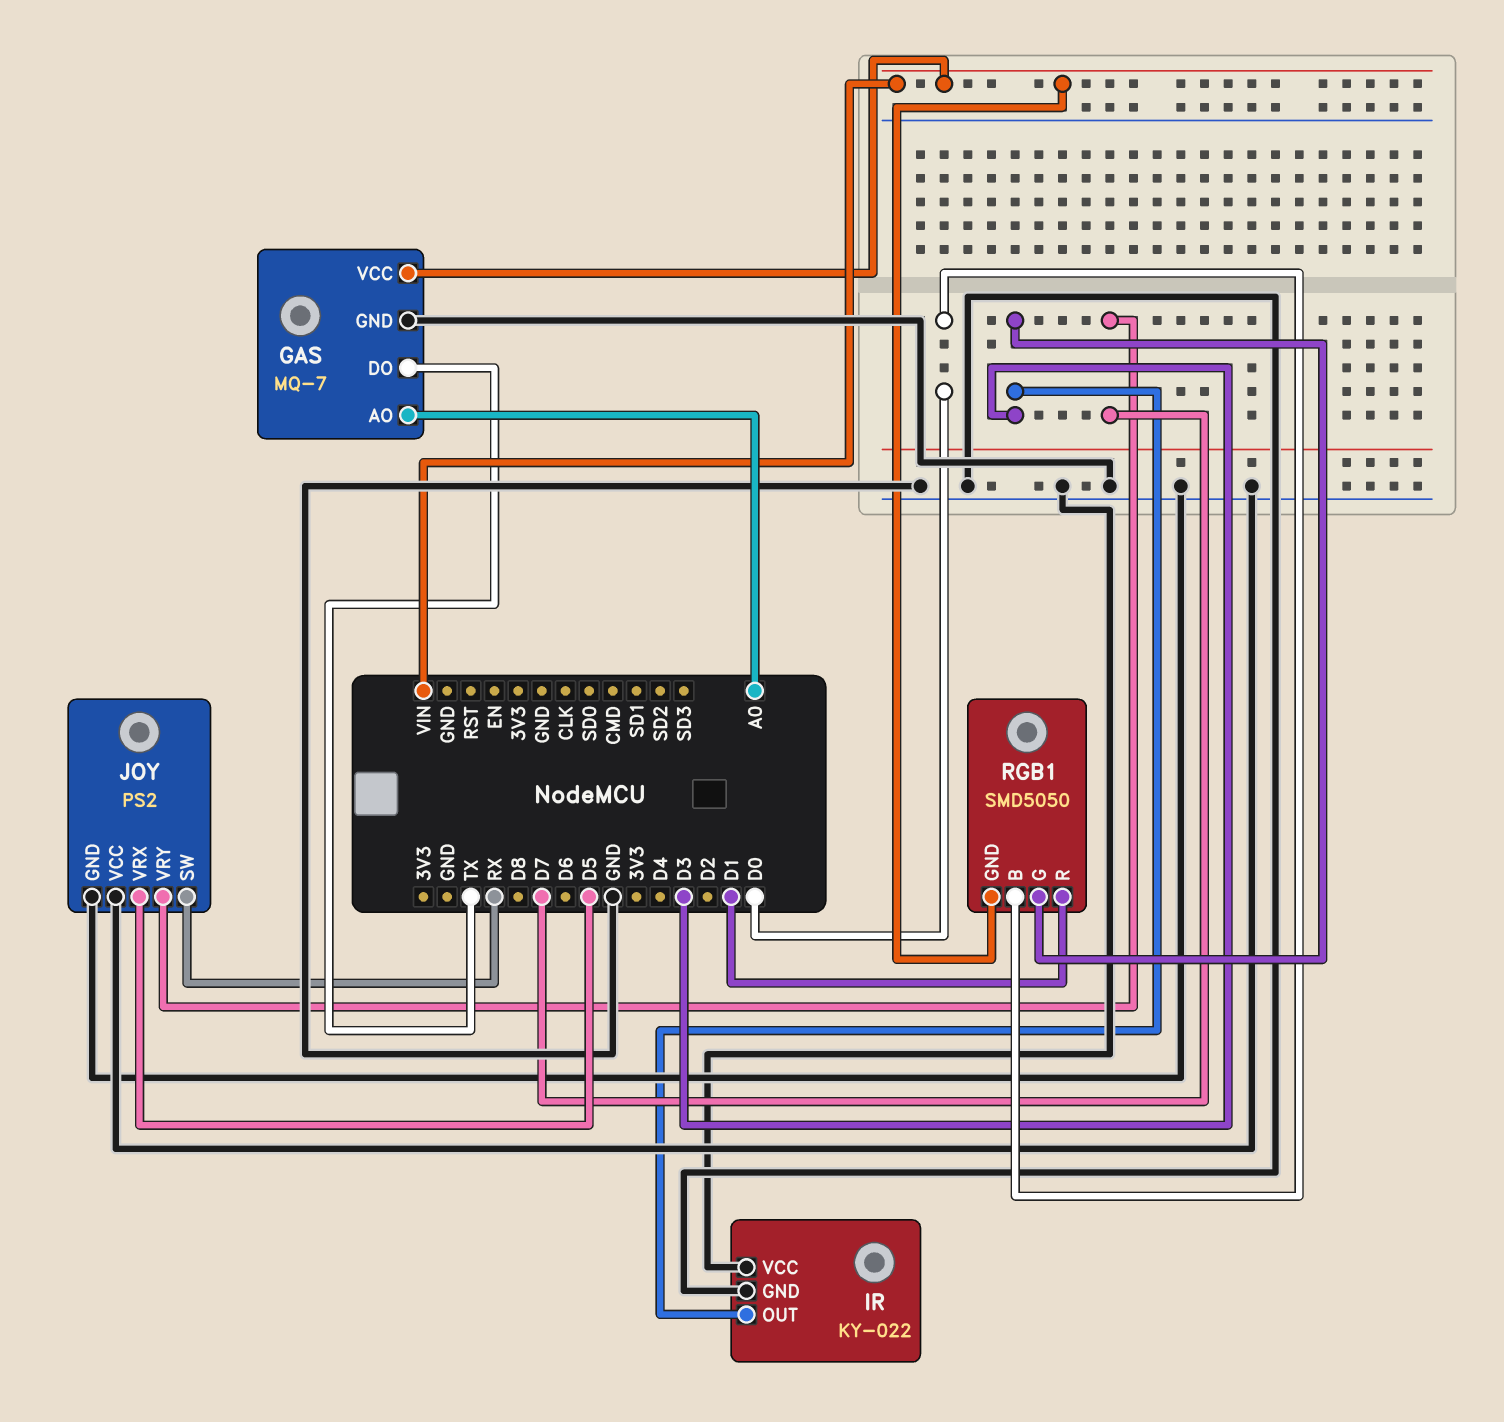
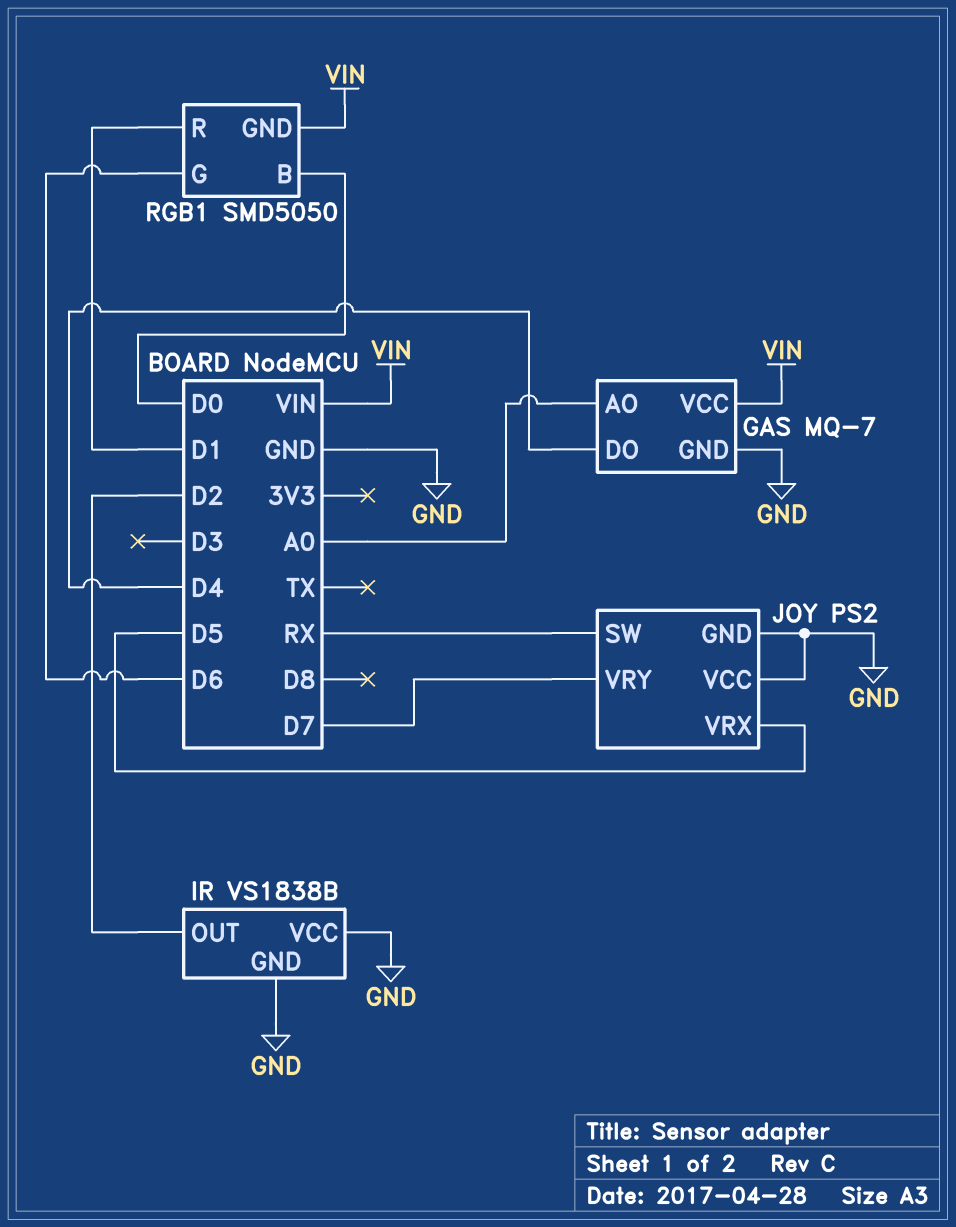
GAS pin DO: TX -> D4
IR: KY-022 -> VS1838B
IR pin OUT: D3 -> D2
RGB1 pin G: D3 -> D6

